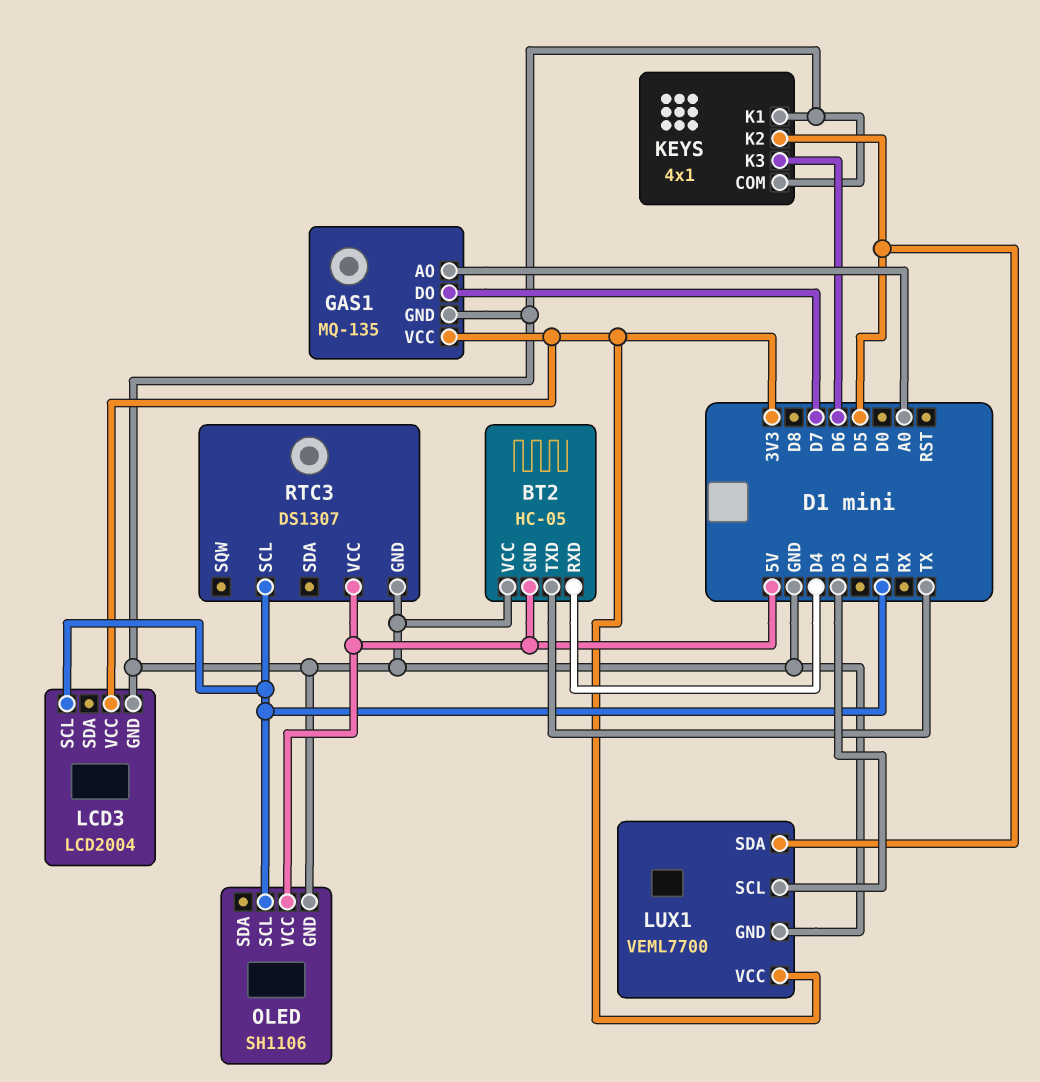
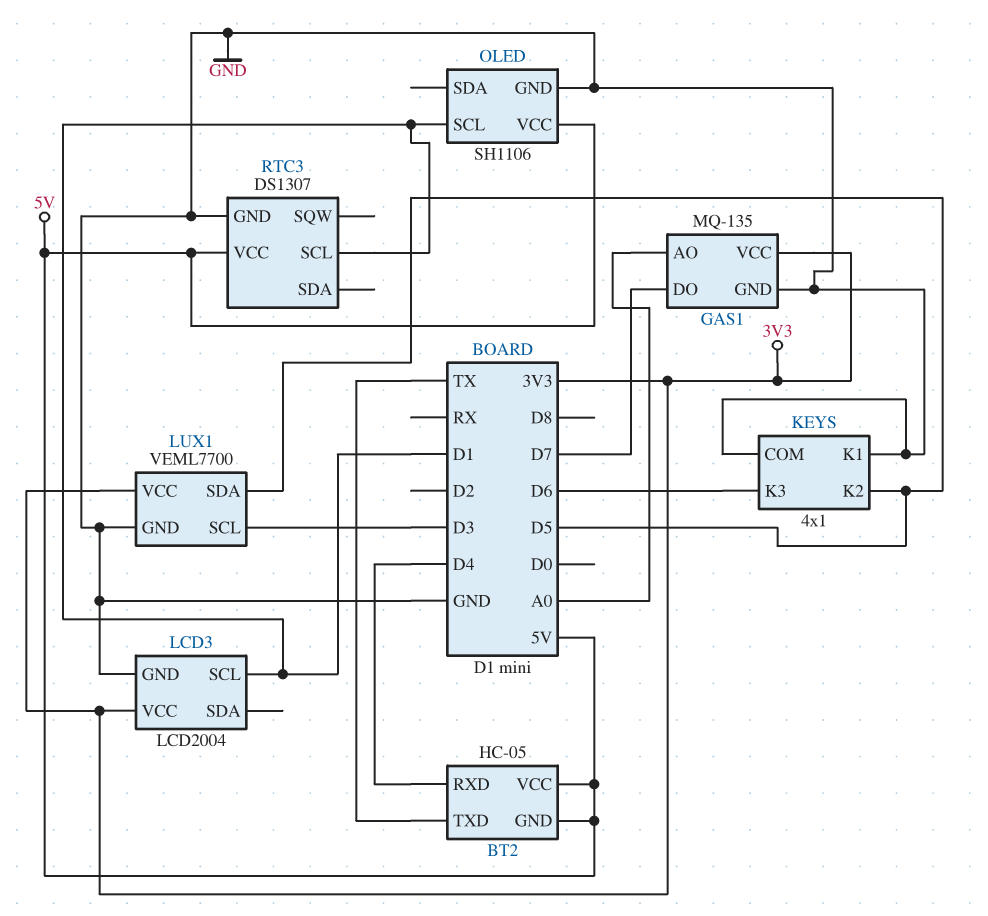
BT2 pin VCC: GND -> 5V

